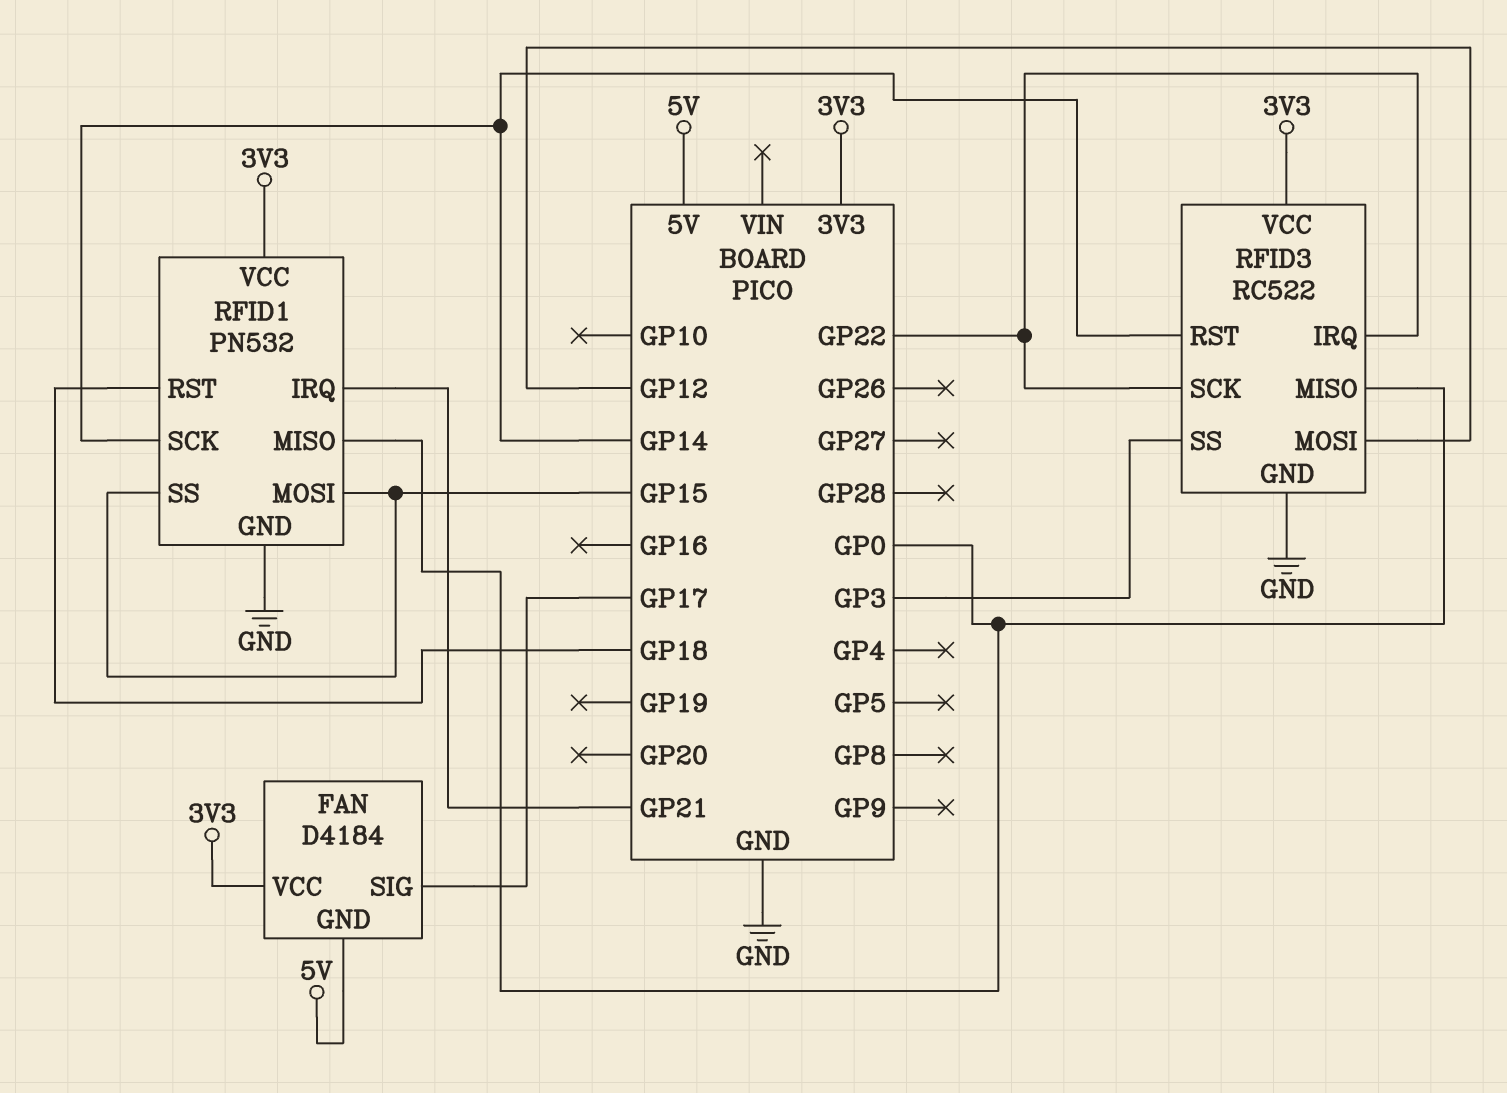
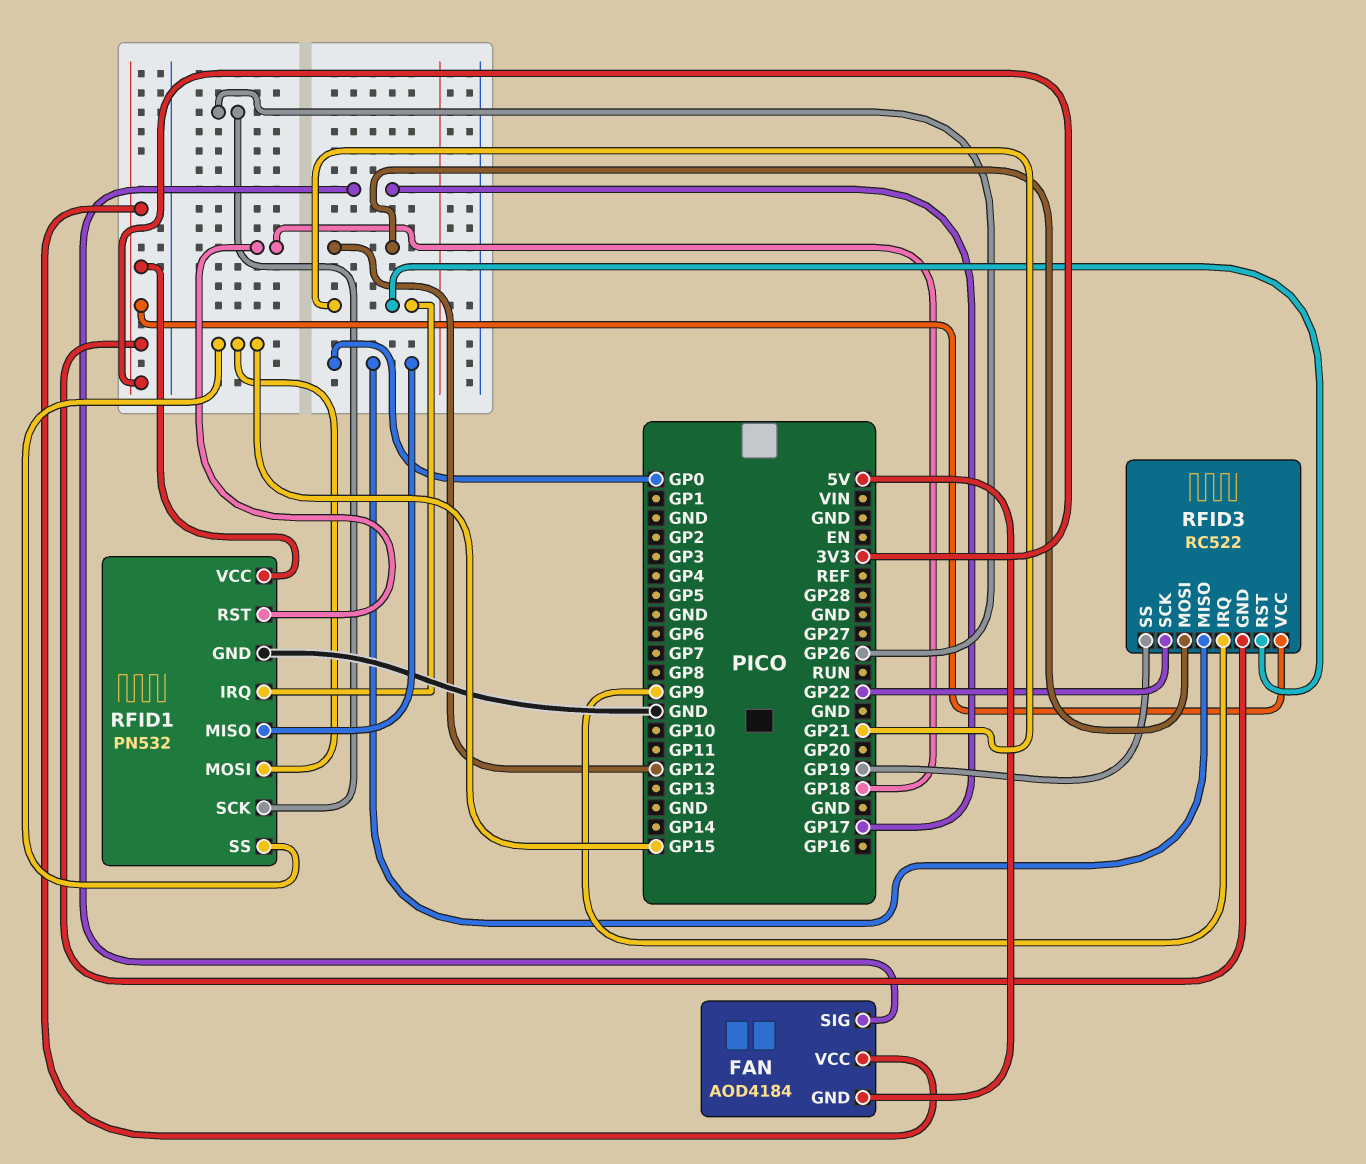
FAN: D4184 -> AOD4184
RFID1 pin SCK: GP14 -> GP26
RFID3 pin GND: GND -> 3V3
RFID3 pin IRQ: GP22 -> GP9
RFID3 pin RST: GP14 -> GP21
RFID3 pin SS: GP3 -> GP19

